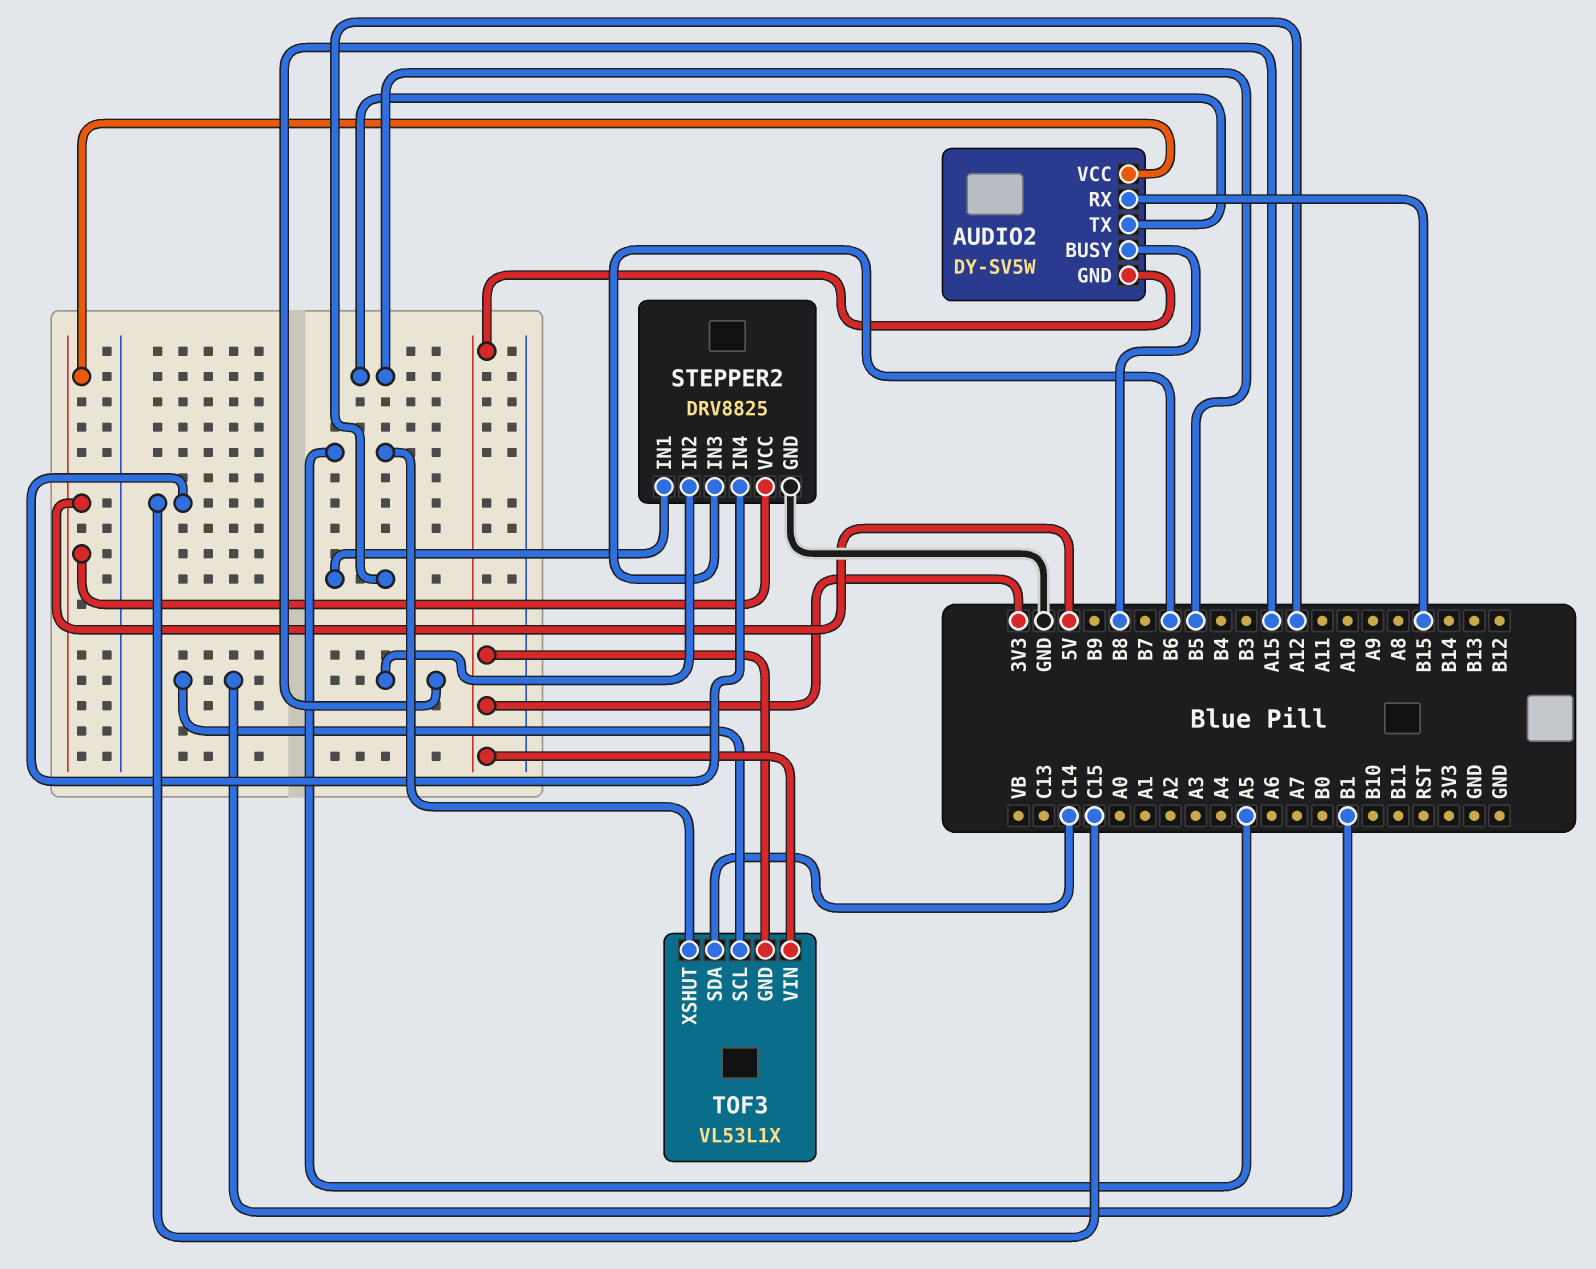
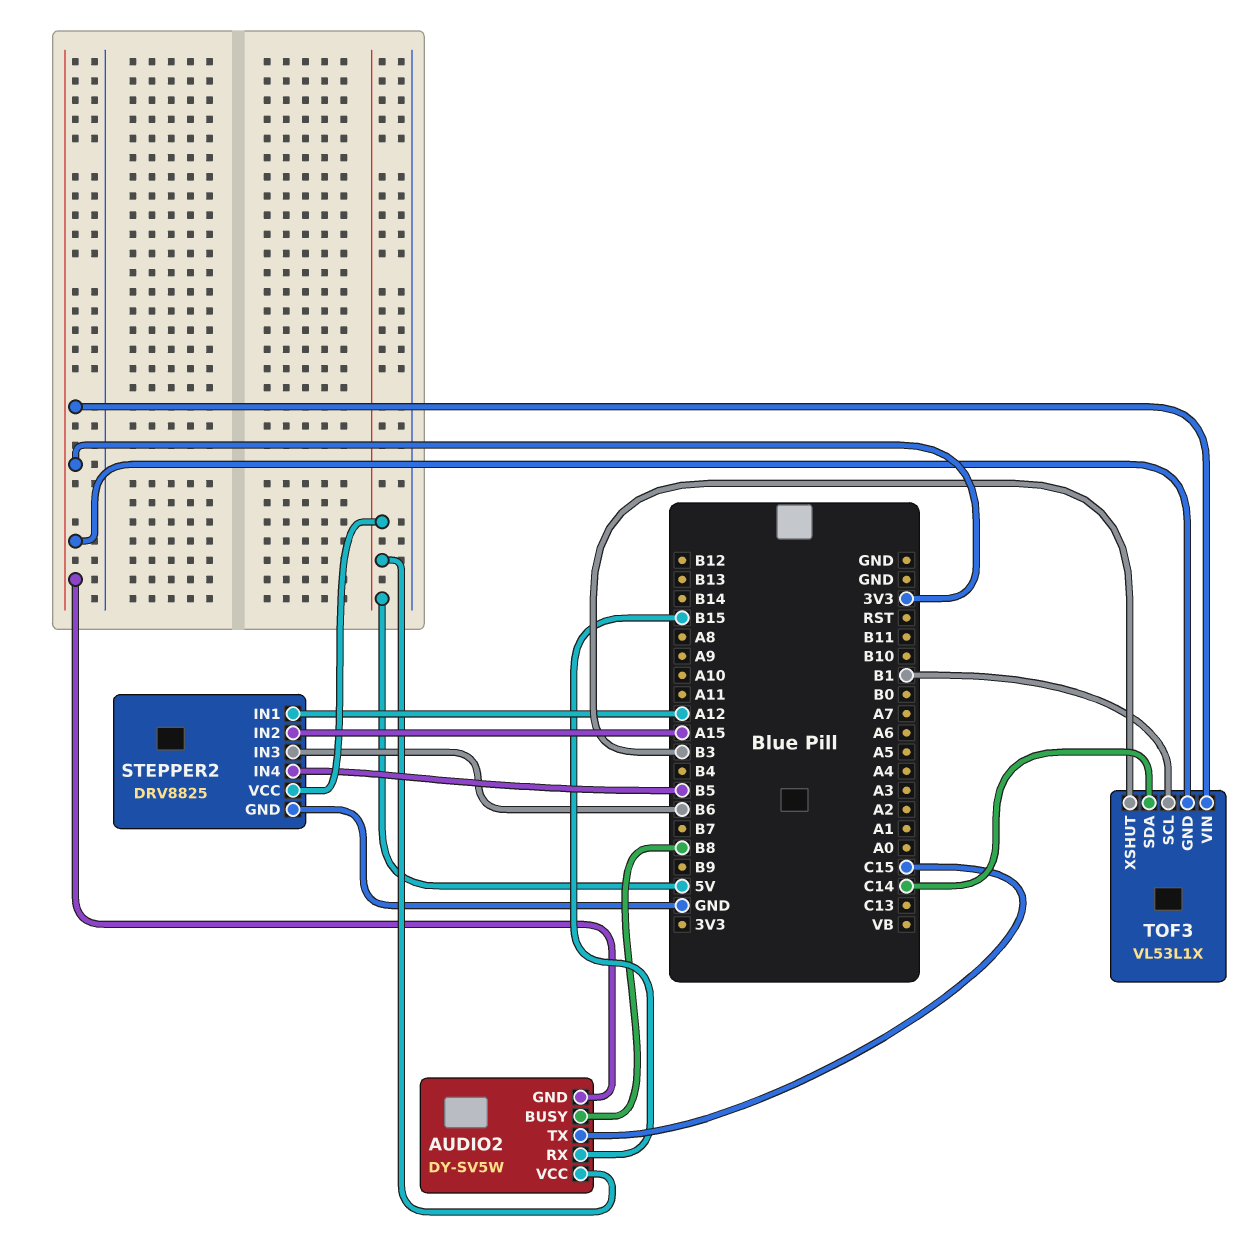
AUDIO2 pin TX: B5 -> C15
STEPPER2 pin IN4: C15 -> B5
TOF3 pin XSHUT: A5 -> B3

